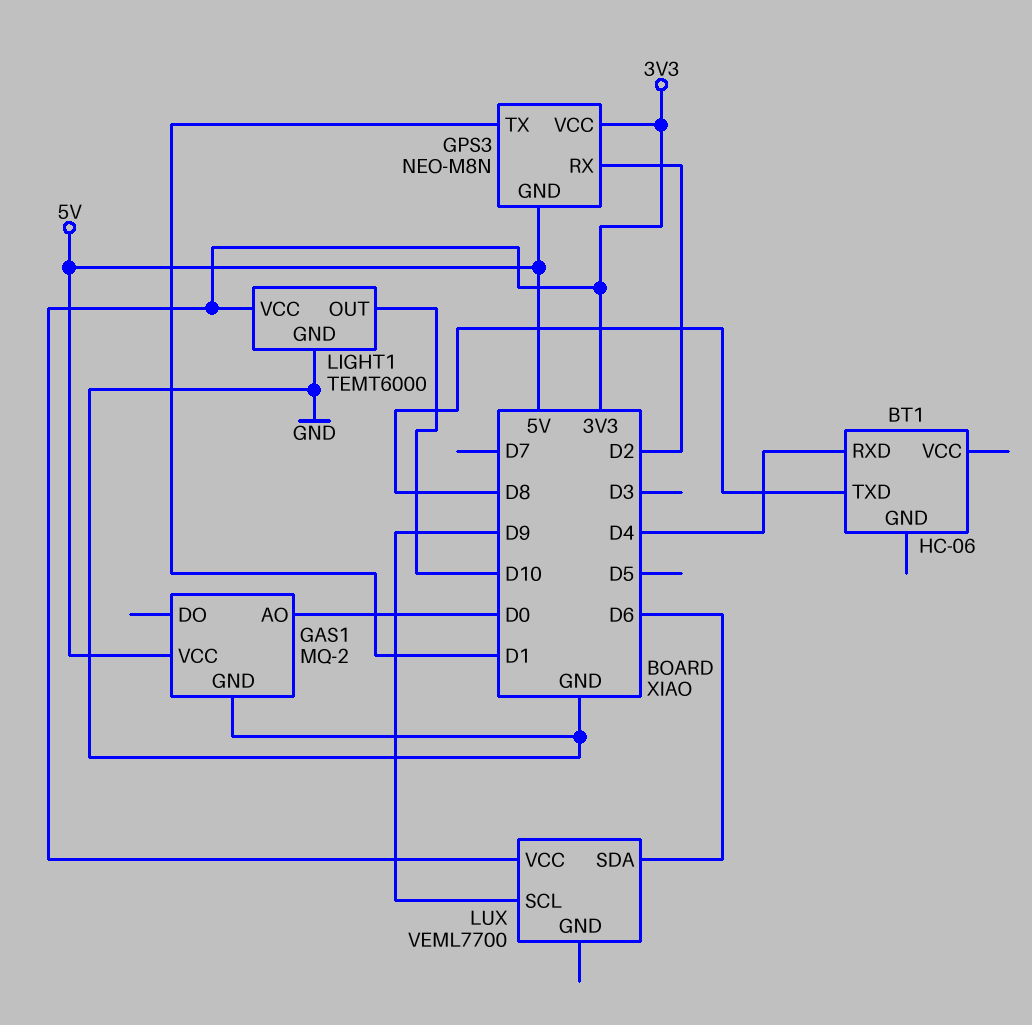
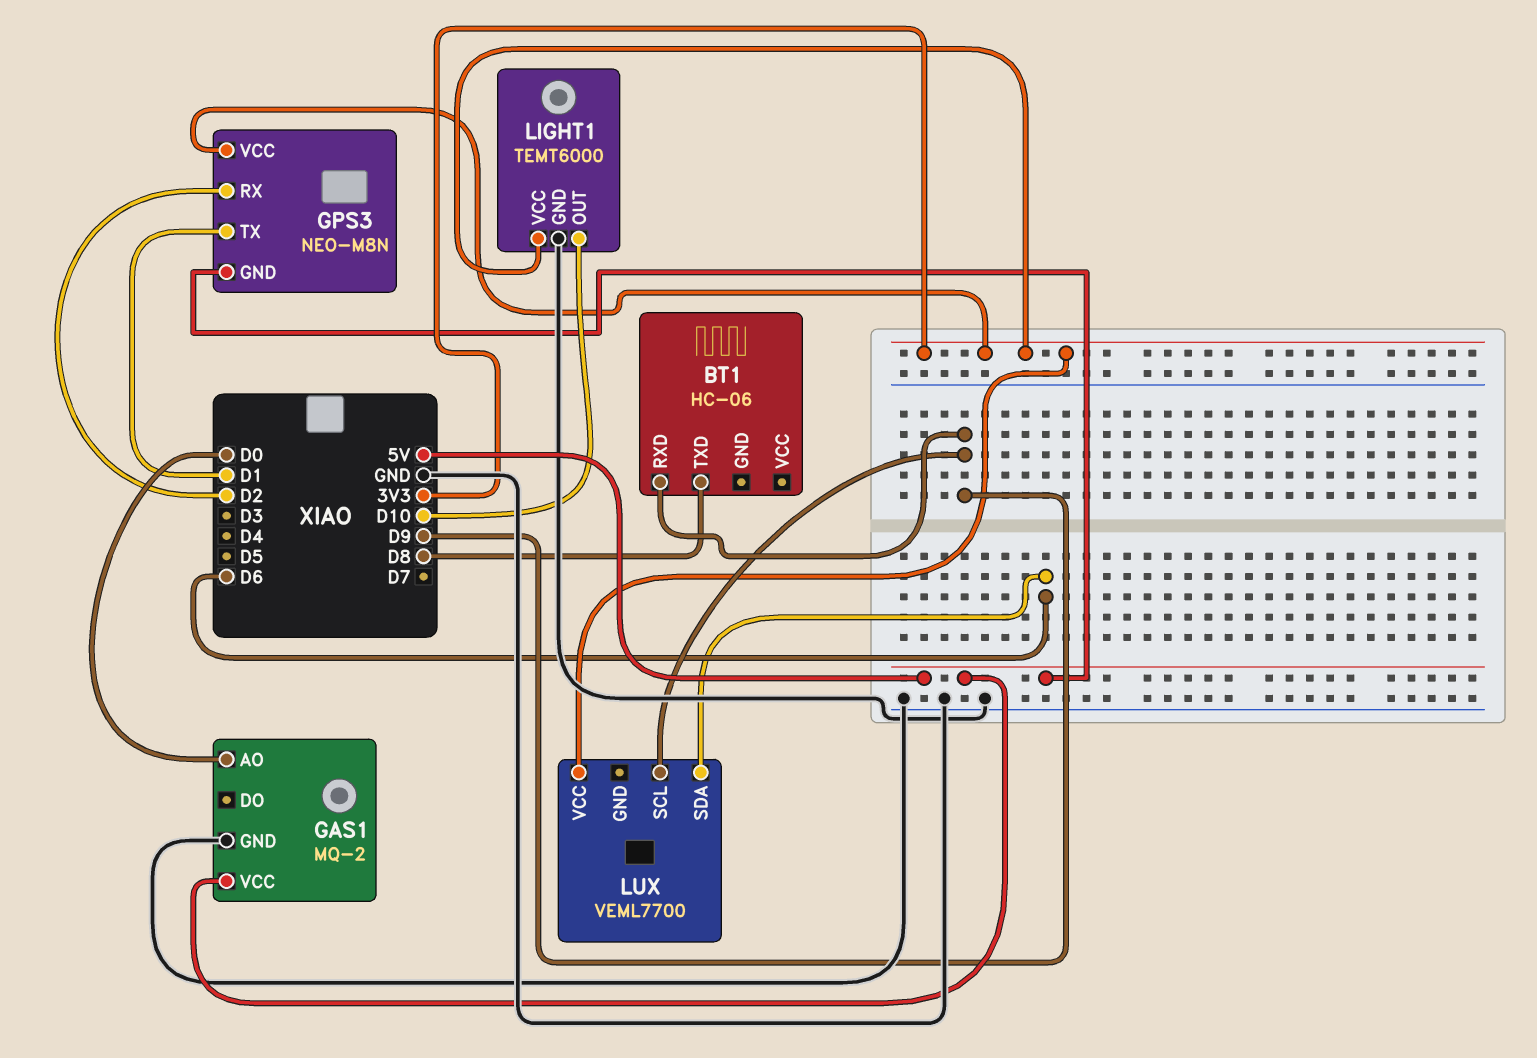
BT1 pin RXD: D4 -> D9

